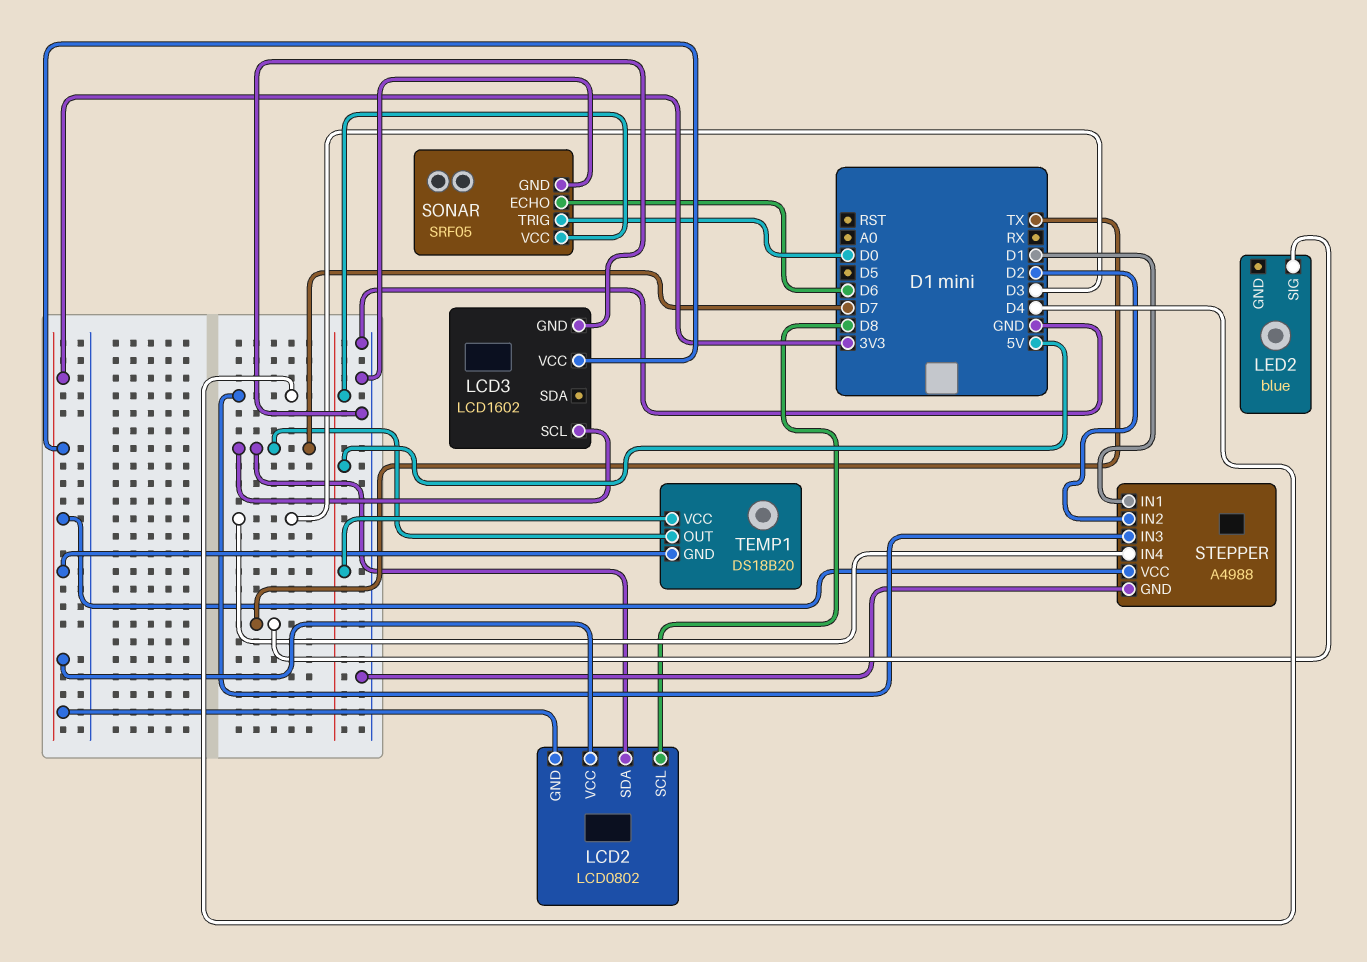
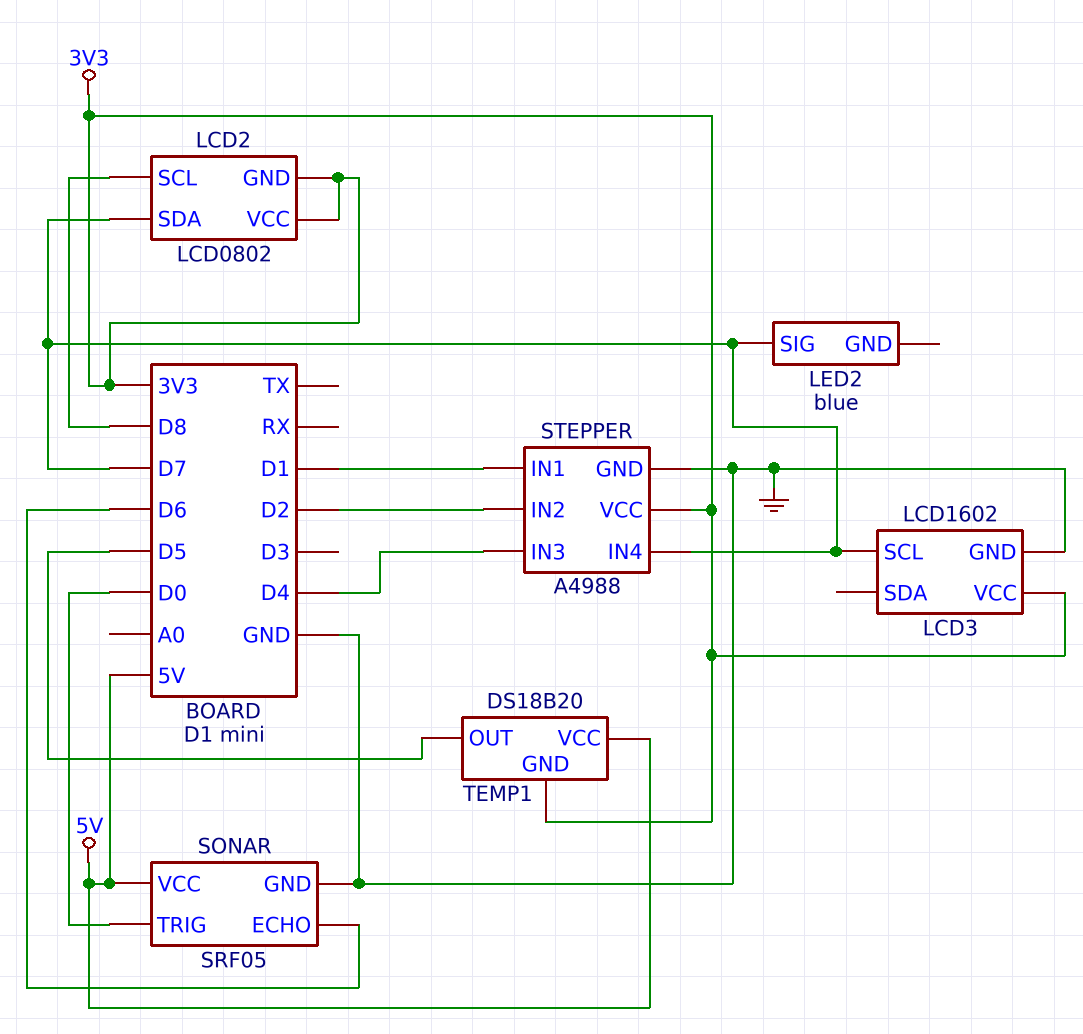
LED2 pin SIG: TX -> D7
STEPPER pin IN4: D3 -> D7
TEMP1 pin OUT: D7 -> D5

